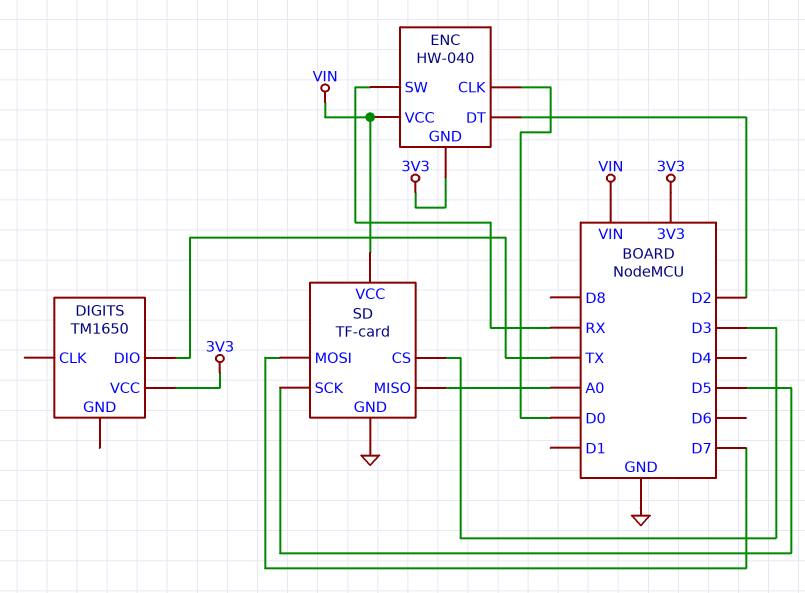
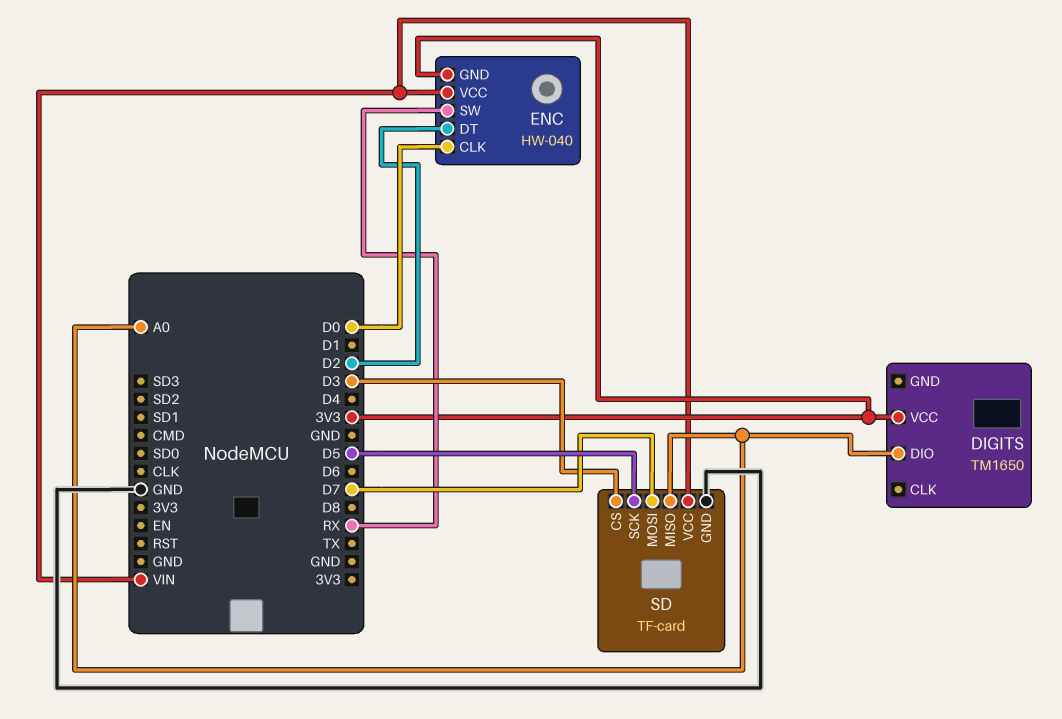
DIGITS pin DIO: TX -> A0

